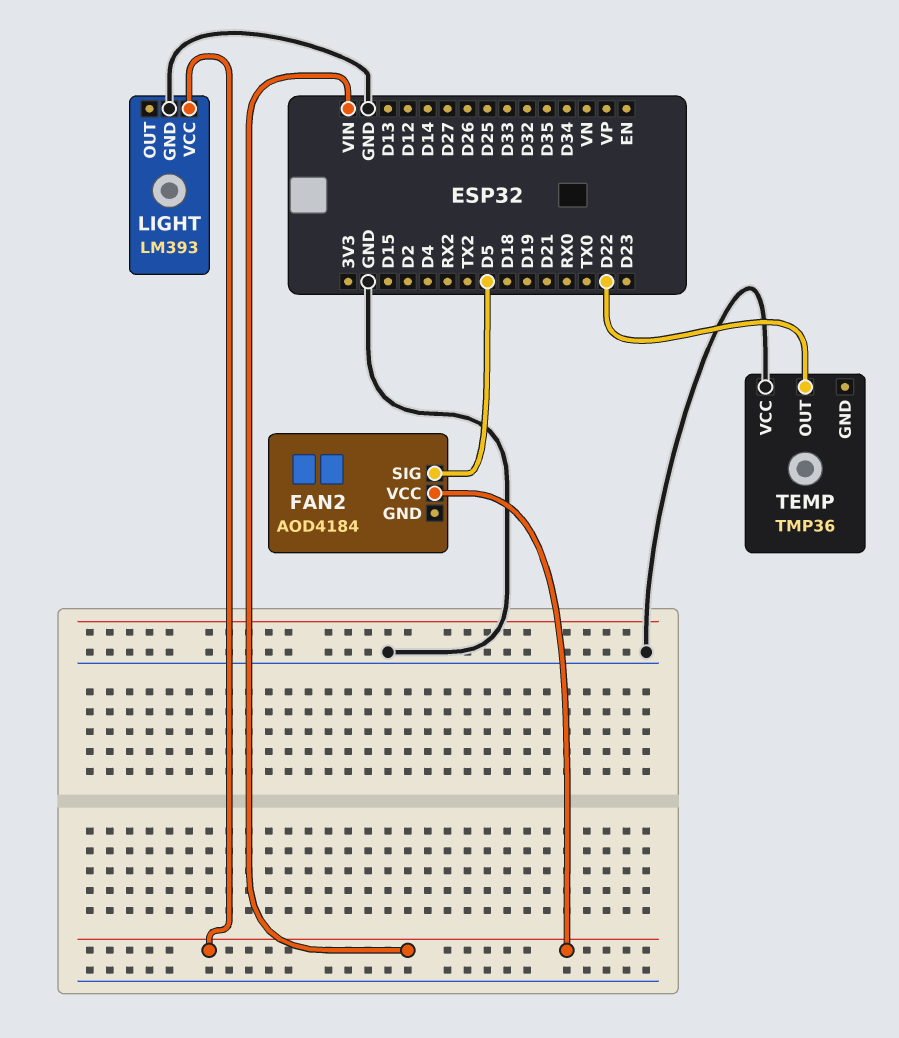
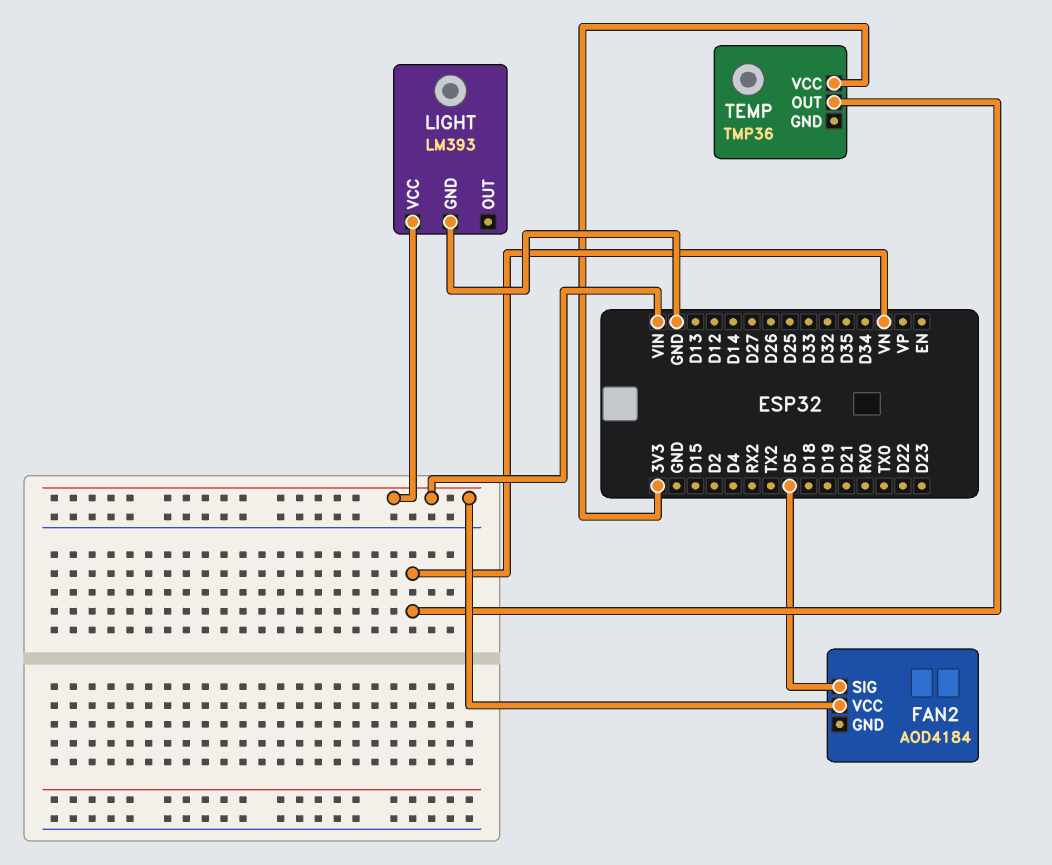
TEMP pin OUT: D22 -> VN
TEMP pin VCC: GND -> 3V3

